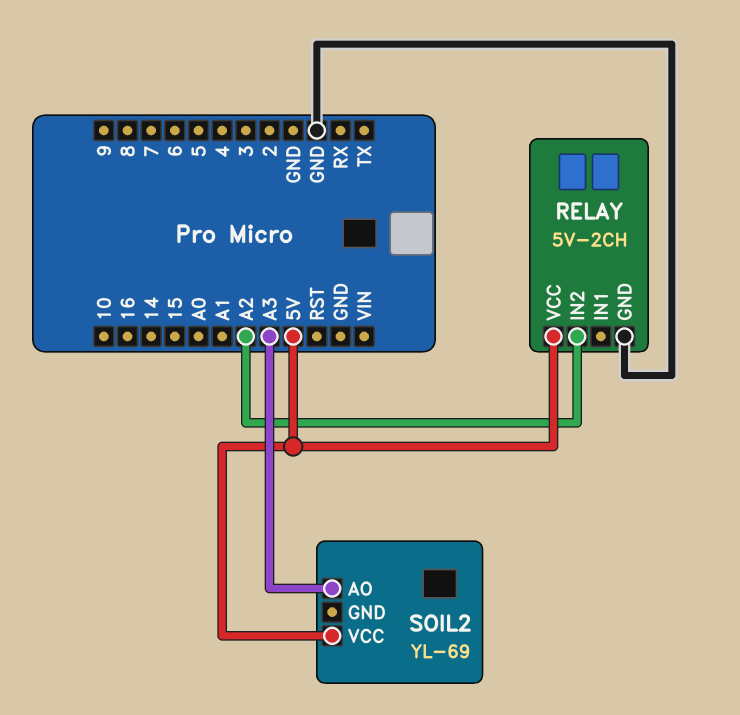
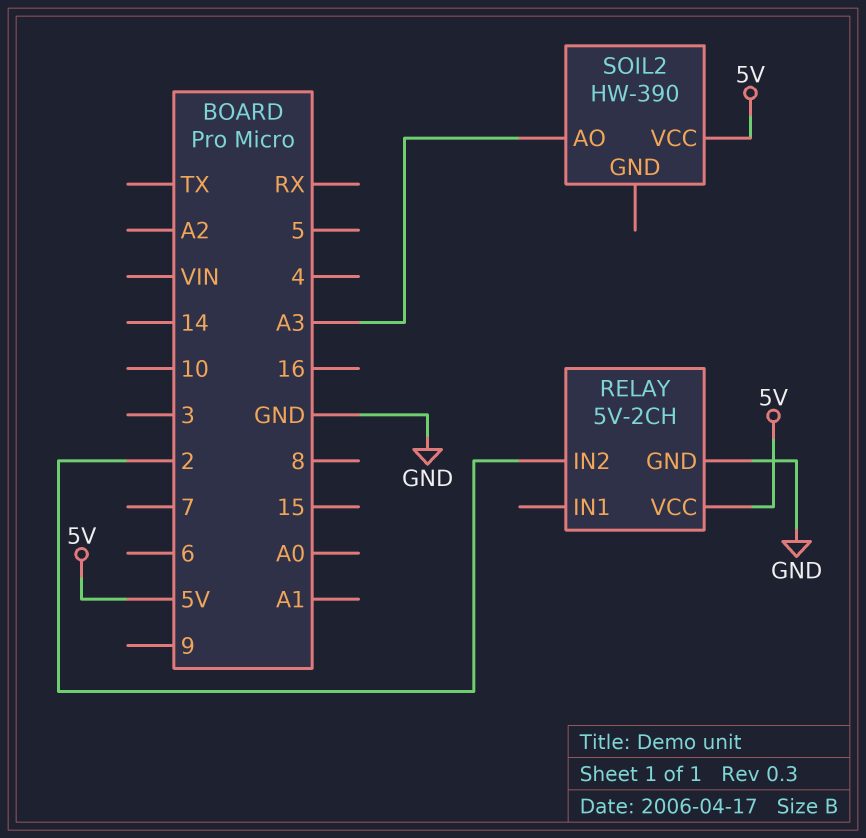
RELAY pin IN2: A2 -> 2
SOIL2: YL-69 -> HW-390

